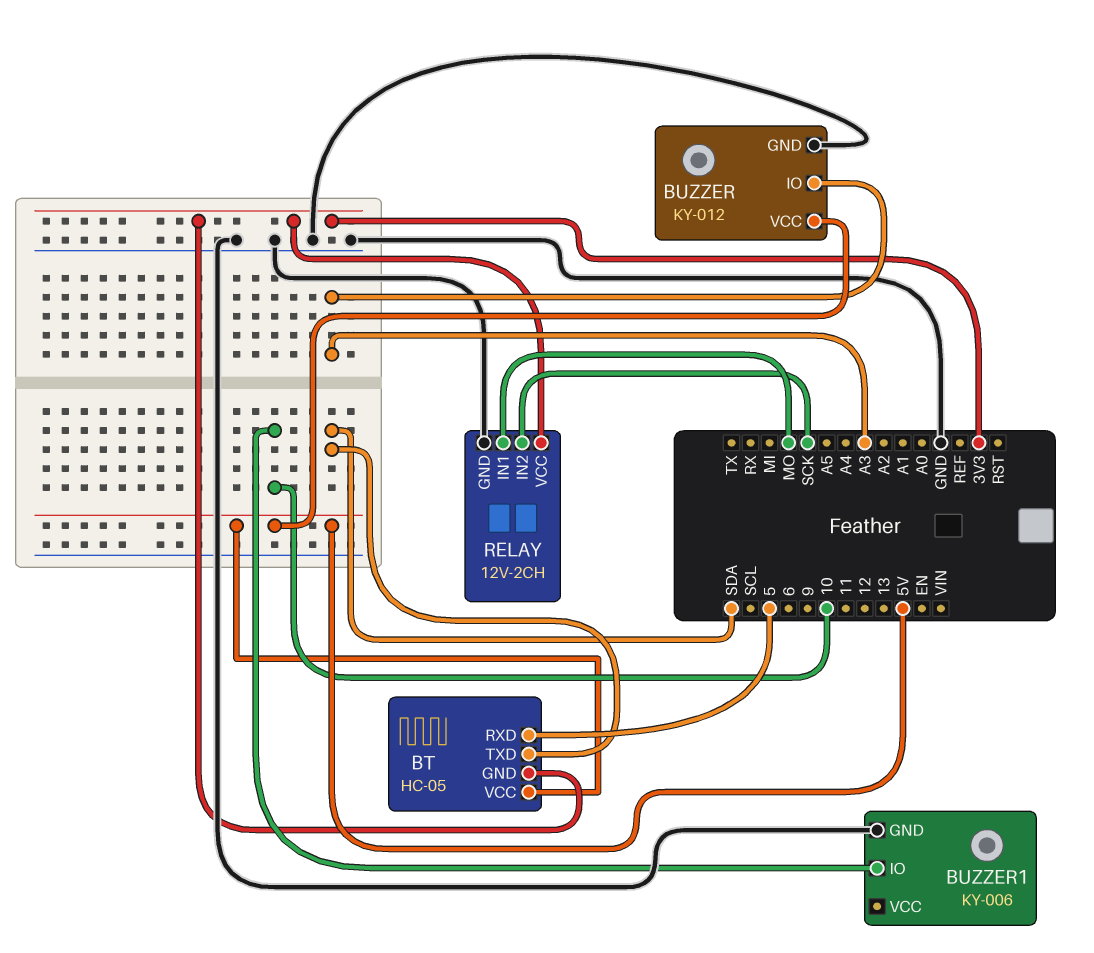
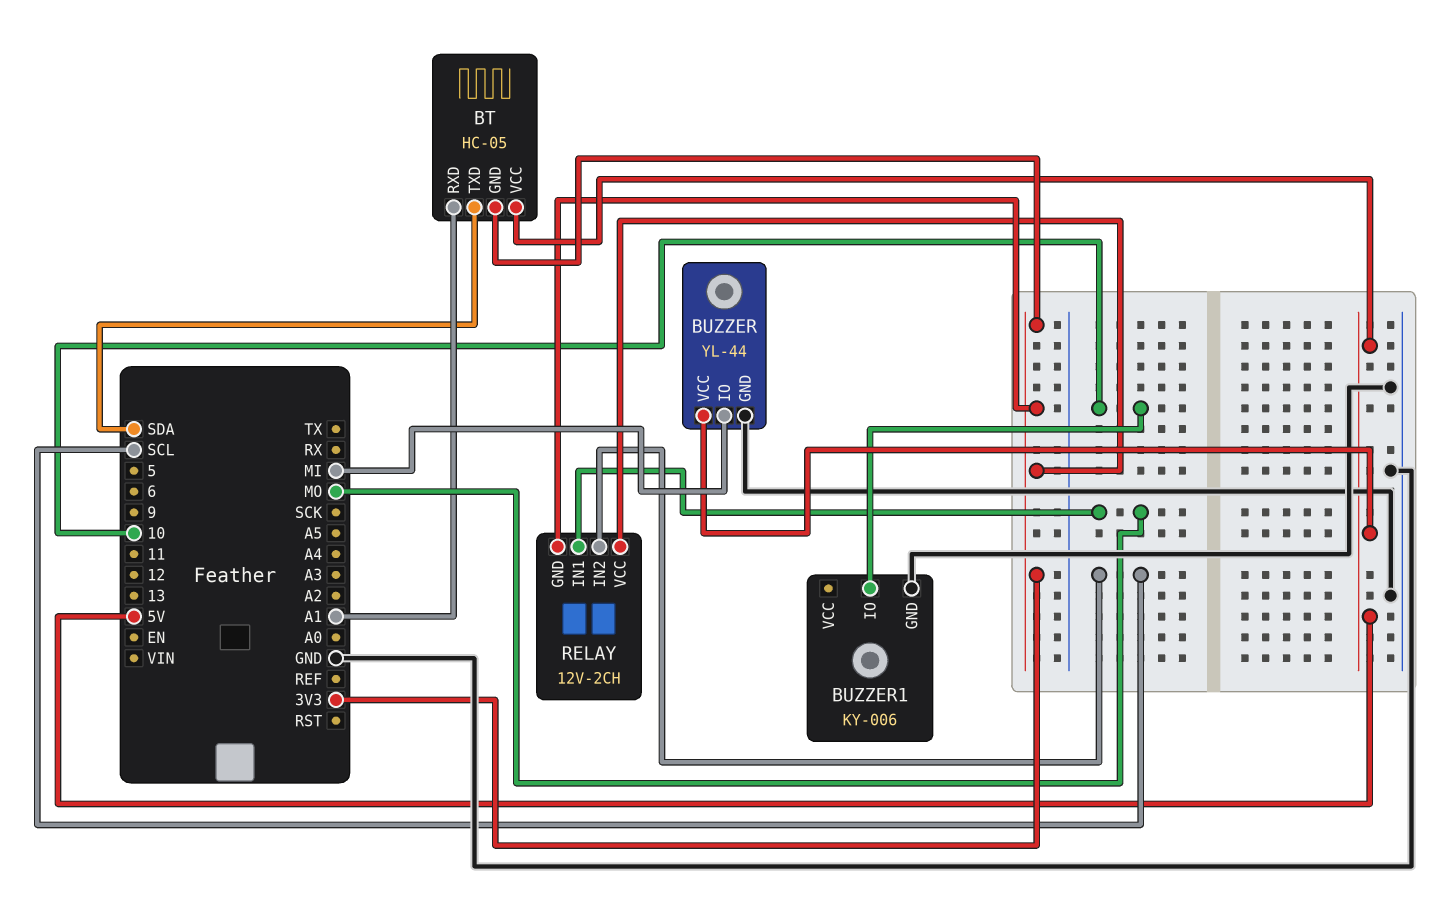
BT pin RXD: 5 -> A1
BUZZER: KY-012 -> YL-44
BUZZER pin IO: A3 -> MI
RELAY pin GND: GND -> 3V3
RELAY pin IN2: SCK -> SCL

